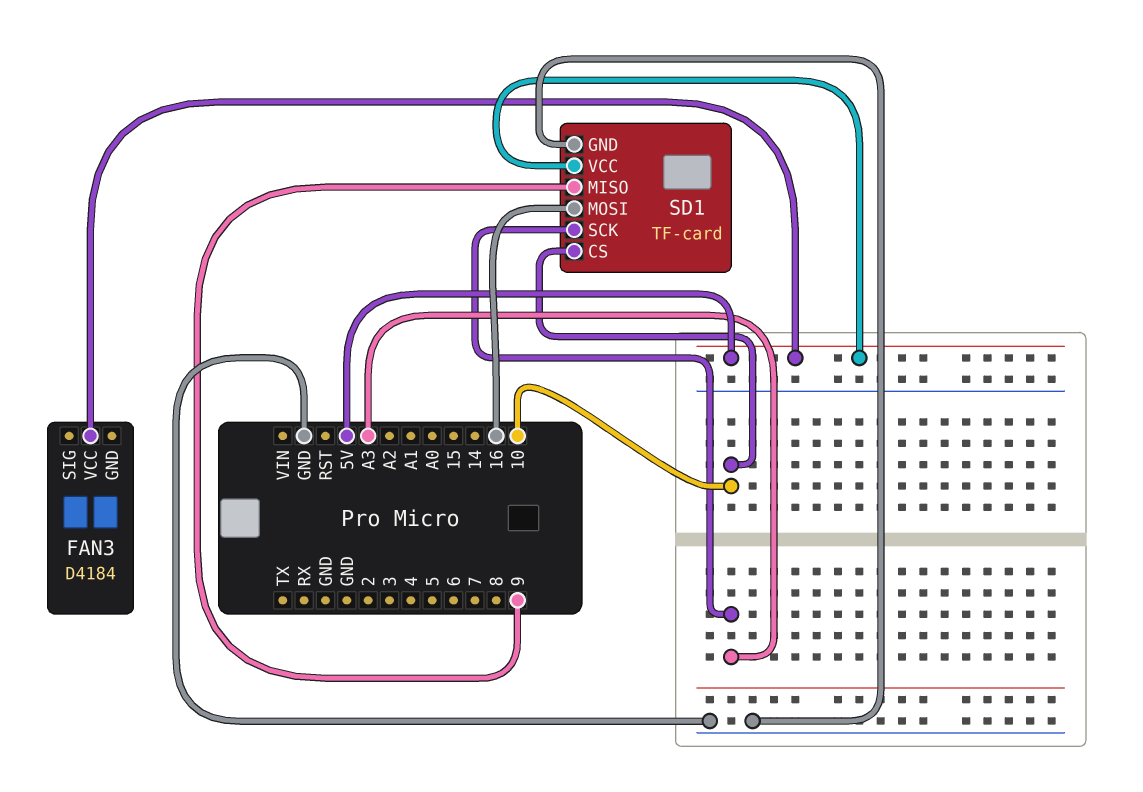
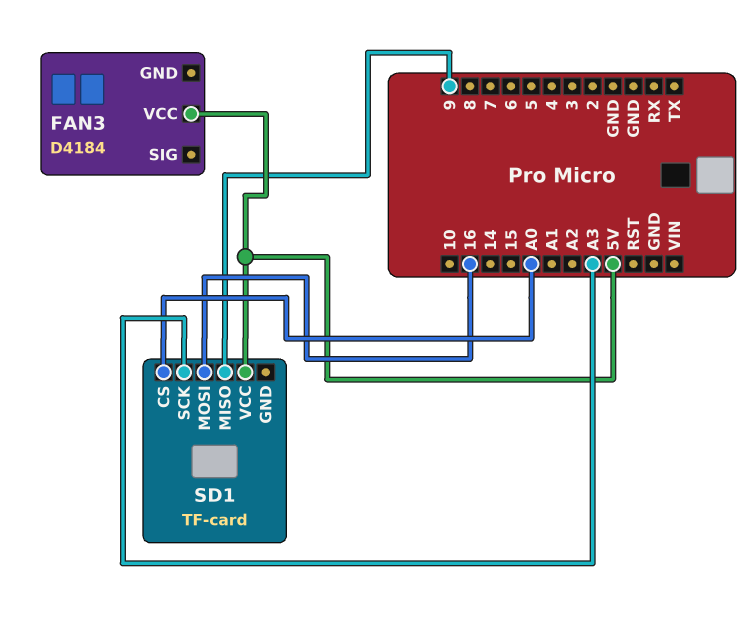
SD1 pin CS: 10 -> A0
SD1 pin GND: GND -> none

